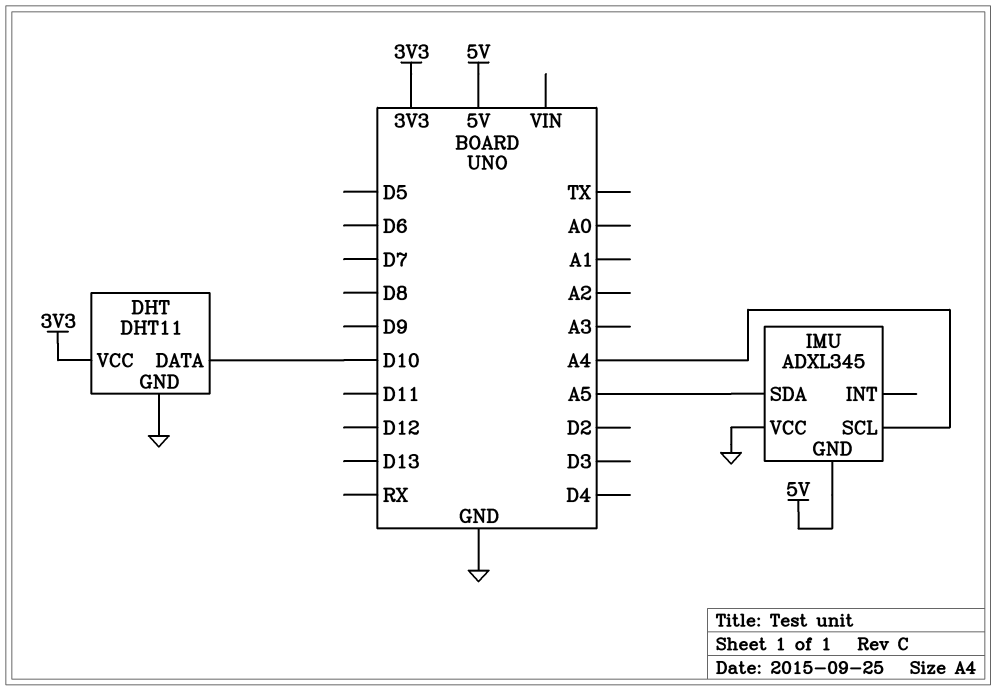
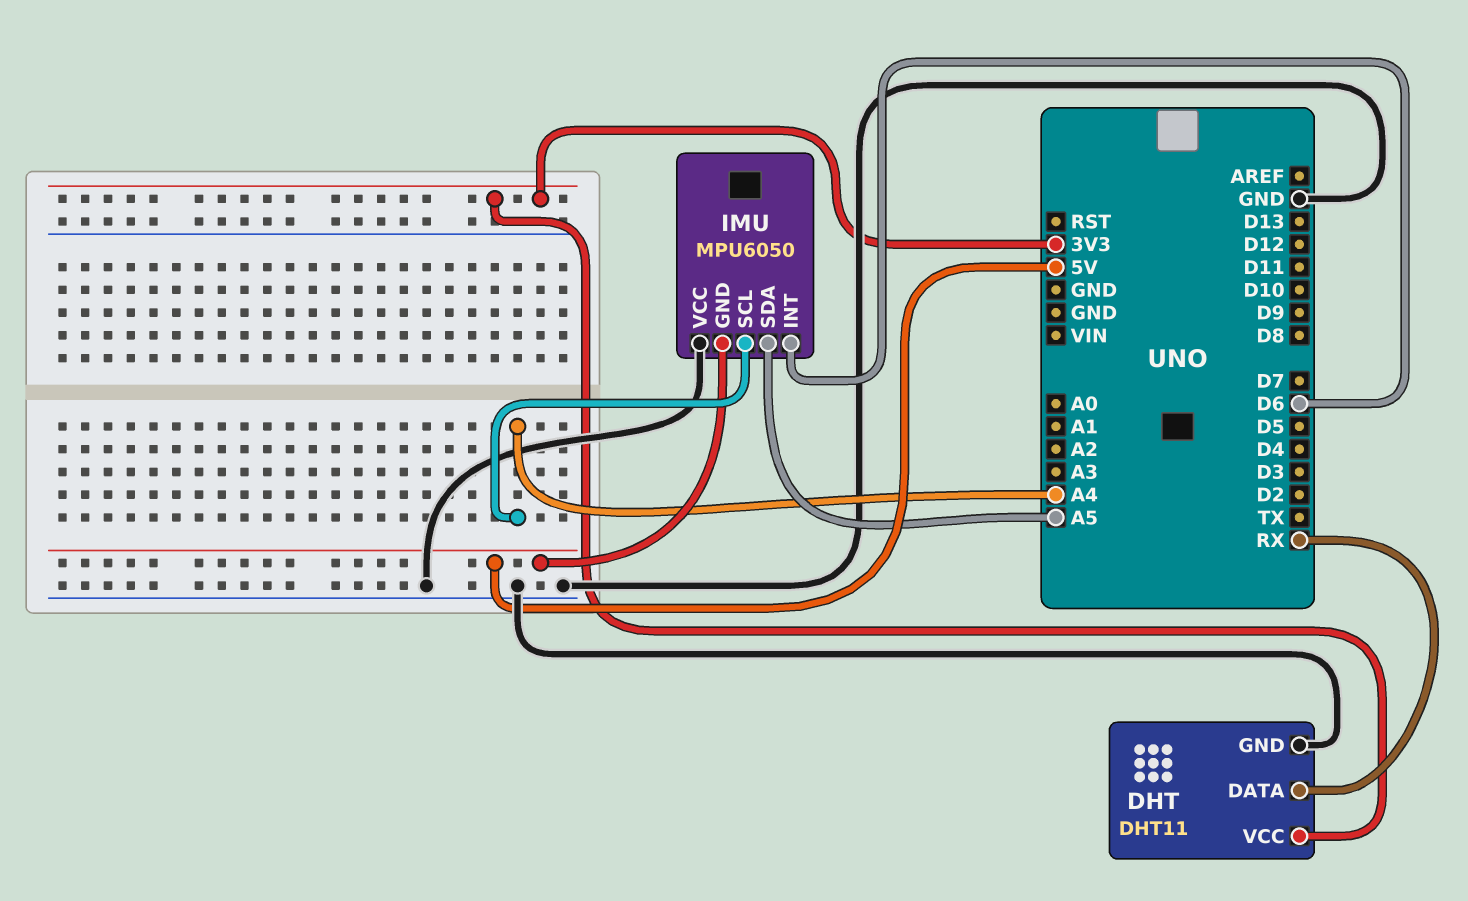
DHT pin DATA: D10 -> RX
IMU: ADXL345 -> MPU6050
IMU pin INT: none -> D6

